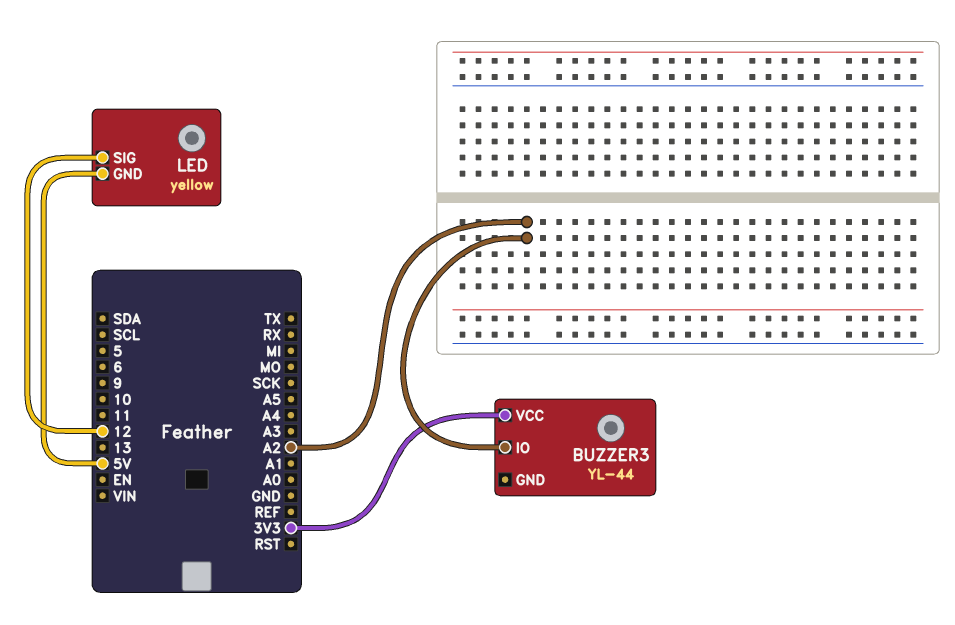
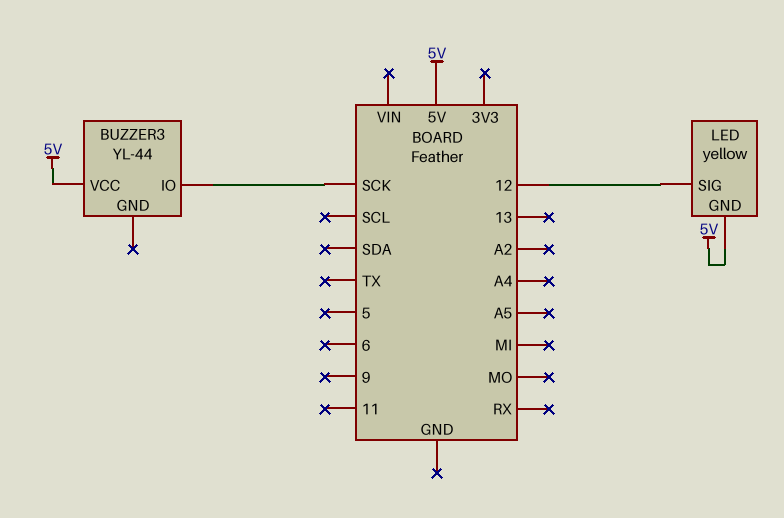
BUZZER3 pin IO: A2 -> SCK
BUZZER3 pin VCC: 3V3 -> 5V

